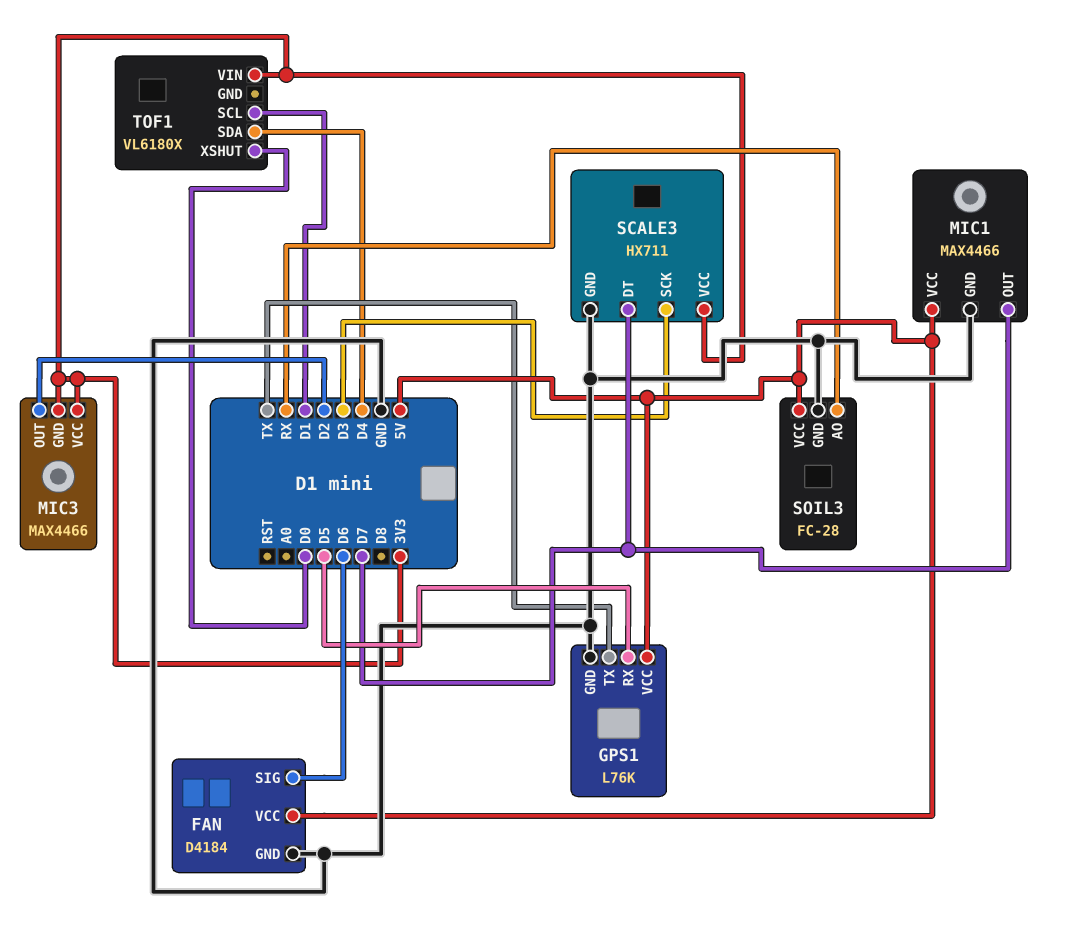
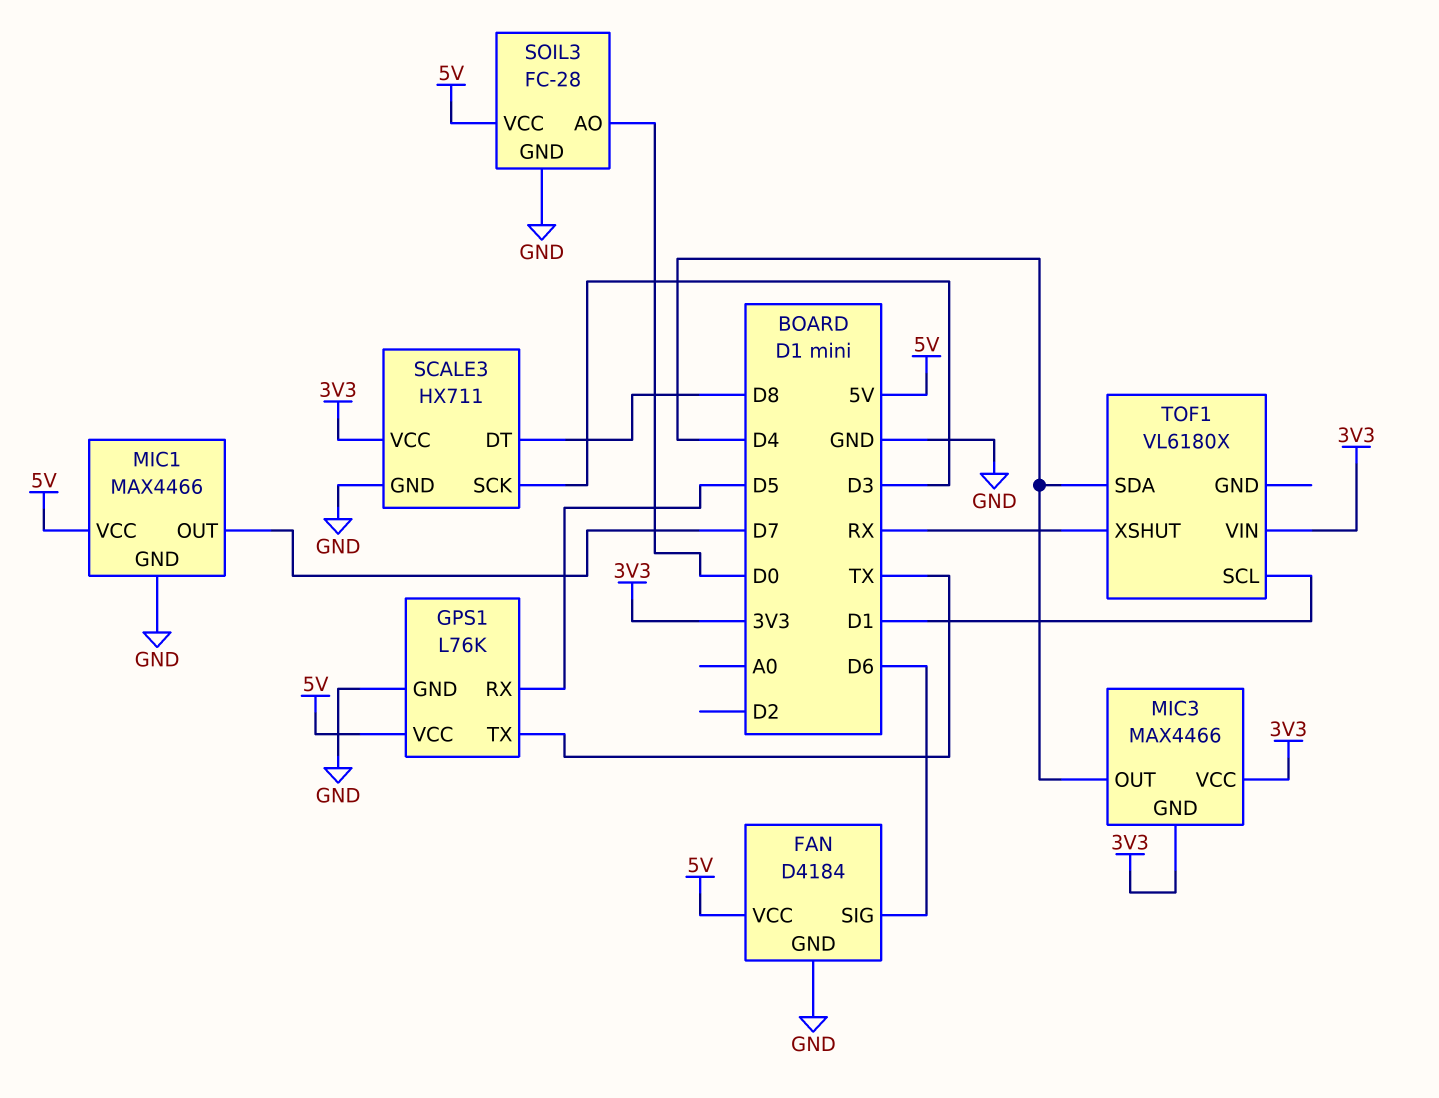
MIC3 pin OUT: D2 -> D4
SCALE3 pin DT: D7 -> D8
SOIL3 pin AO: RX -> D0
TOF1 pin XSHUT: D0 -> RX

